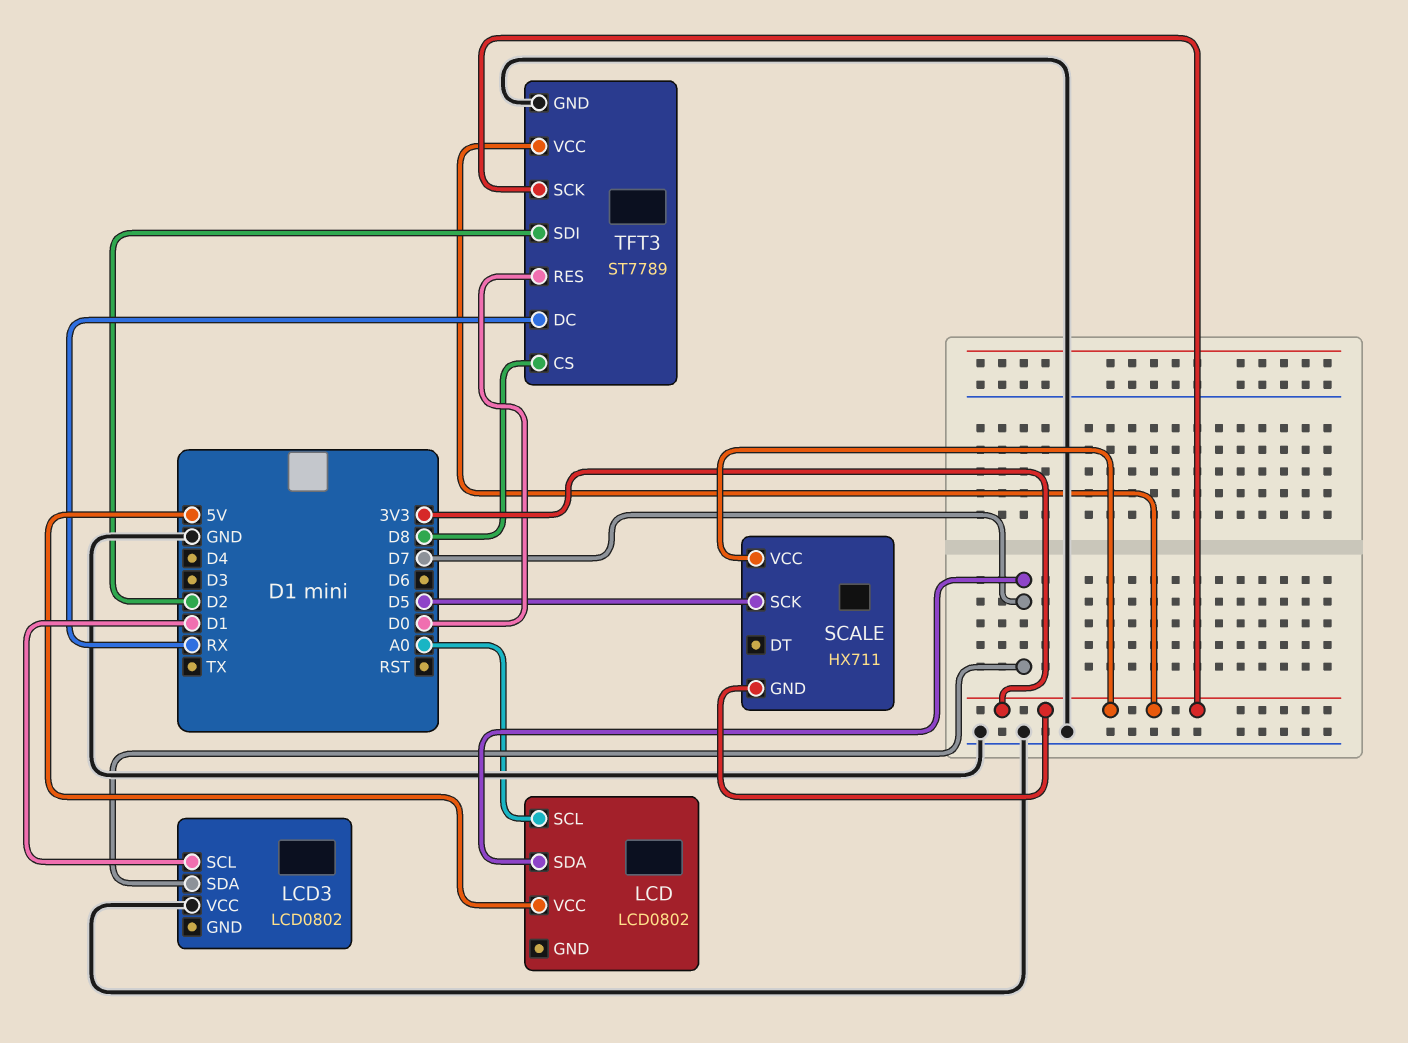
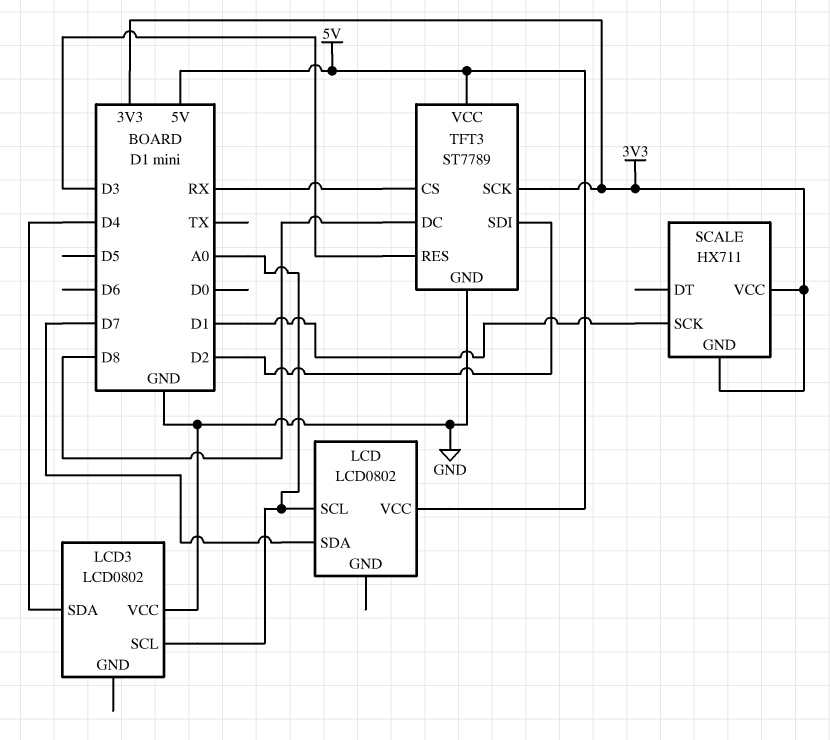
LCD3 pin SCL: D1 -> A0
LCD3 pin SDA: D7 -> D4
SCALE pin SCK: D5 -> D1
TFT3 pin CS: D8 -> RX
TFT3 pin DC: RX -> D8
TFT3 pin RES: D0 -> D3
TFT3 pin VCC: 3V3 -> 5V

